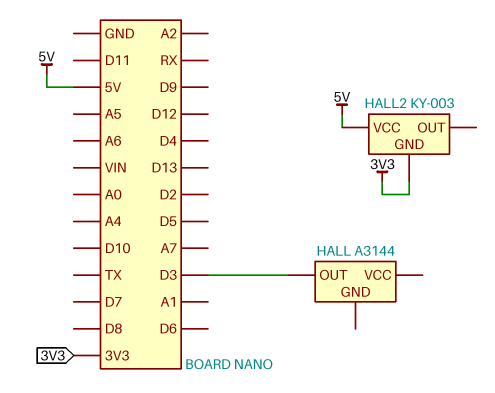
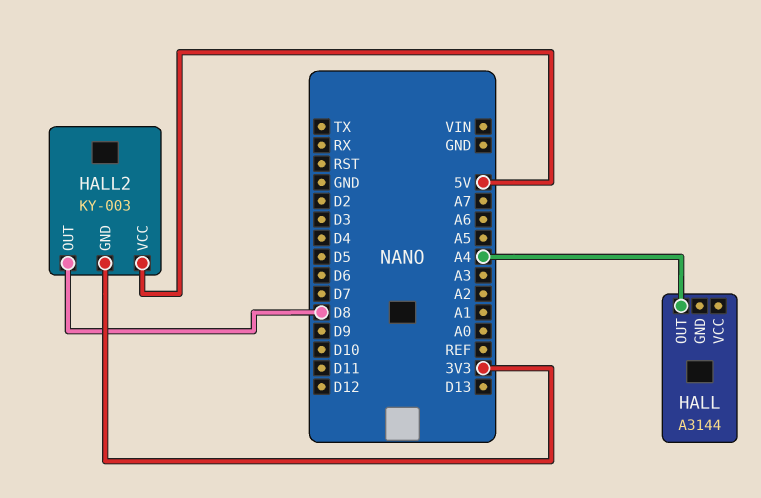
HALL pin OUT: D3 -> A4
HALL2 pin OUT: none -> D8

